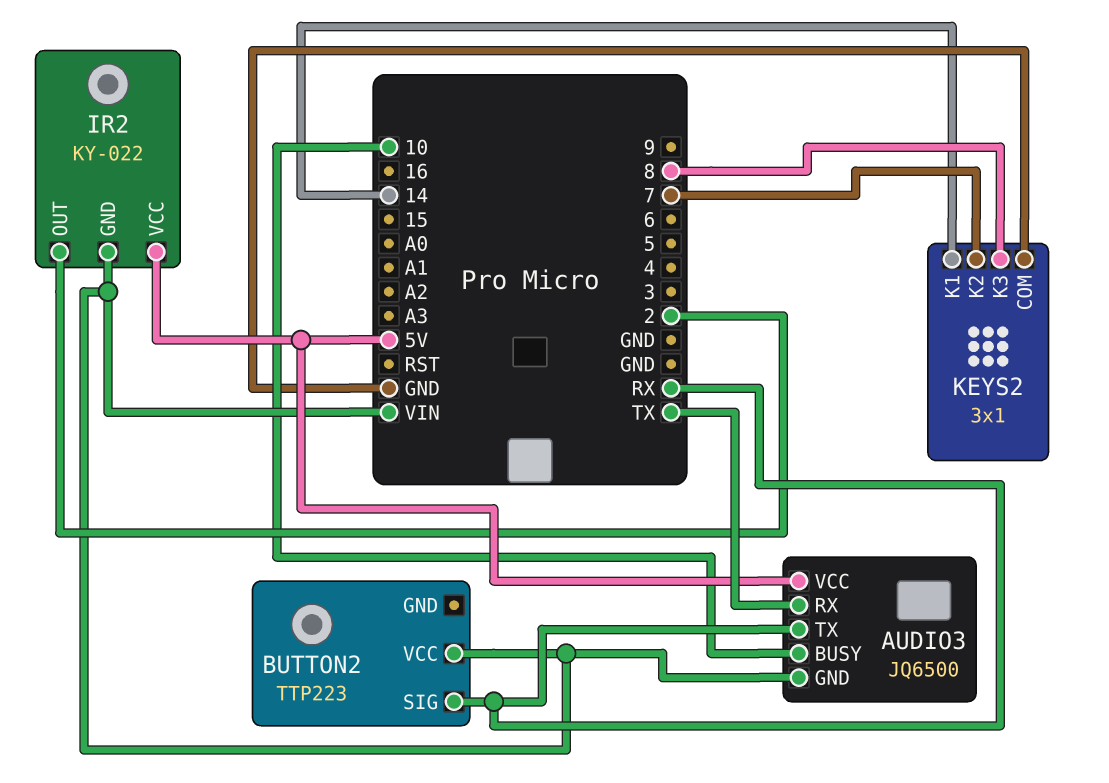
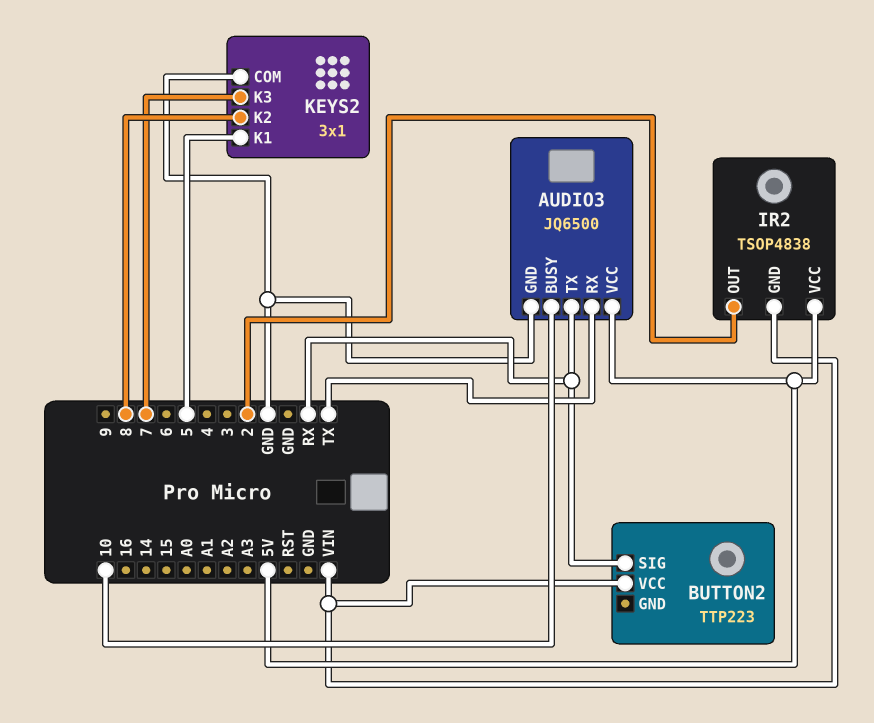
AUDIO3 pin GND: VIN -> GND
IR2: KY-022 -> TSOP4838
KEYS2 pin K1: 14 -> 5
KEYS2 pin K2: 7 -> 8
KEYS2 pin K3: 8 -> 7

